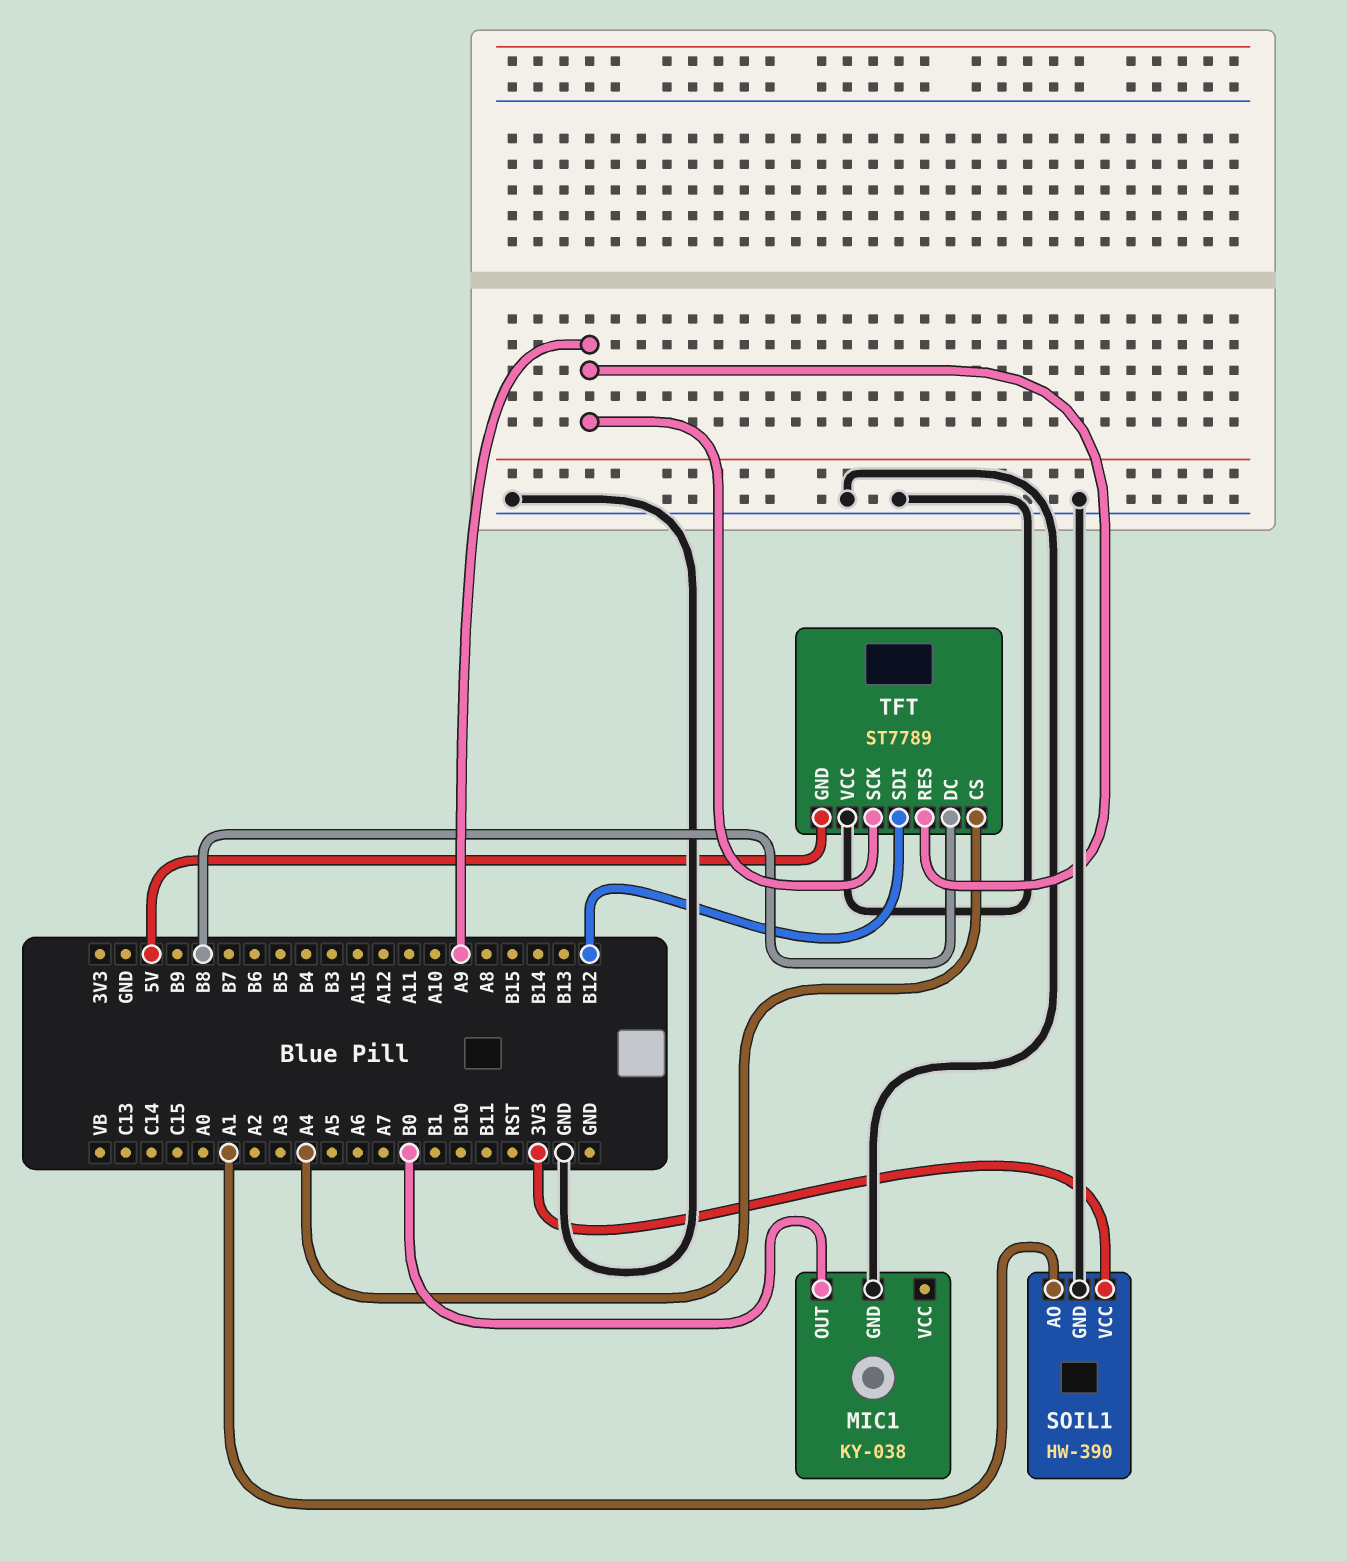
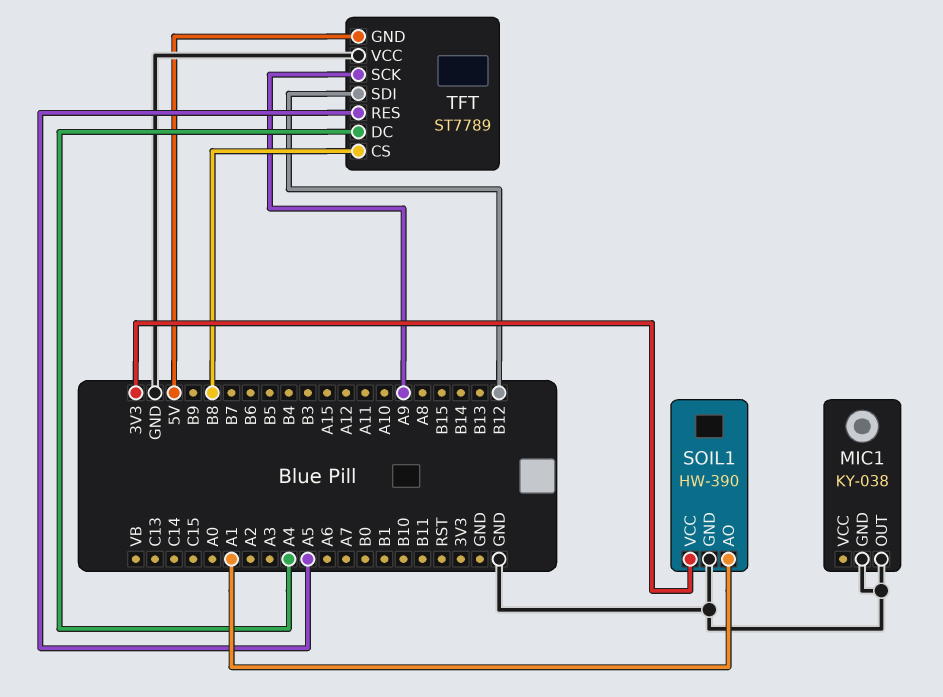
MIC1 pin OUT: B0 -> GND
TFT pin CS: A4 -> B8
TFT pin DC: B8 -> A4
TFT pin RES: A9 -> A5

